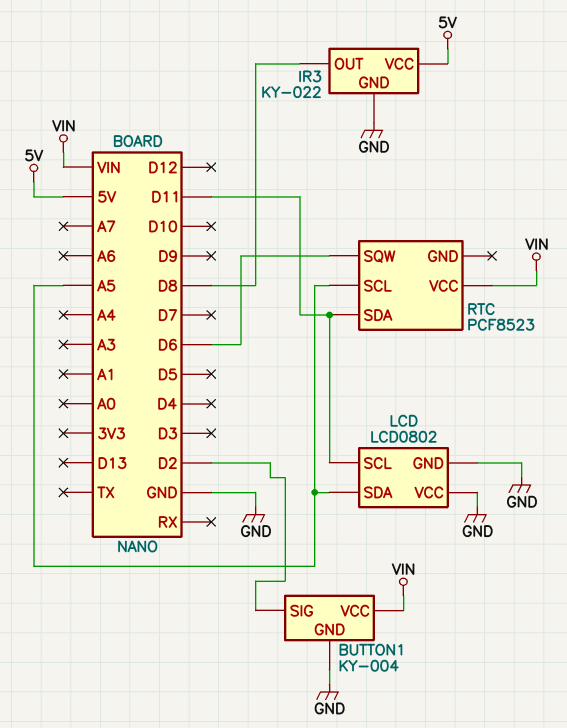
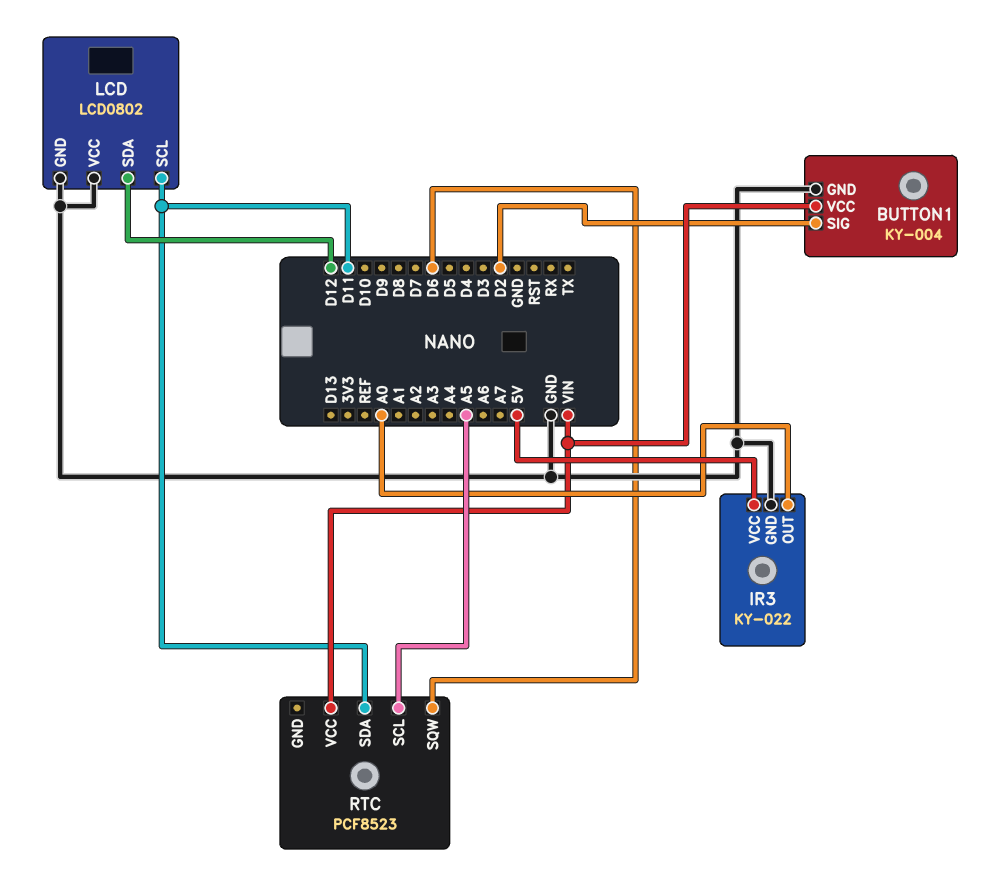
IR3 pin OUT: D8 -> A0
LCD pin SDA: A5 -> D12

